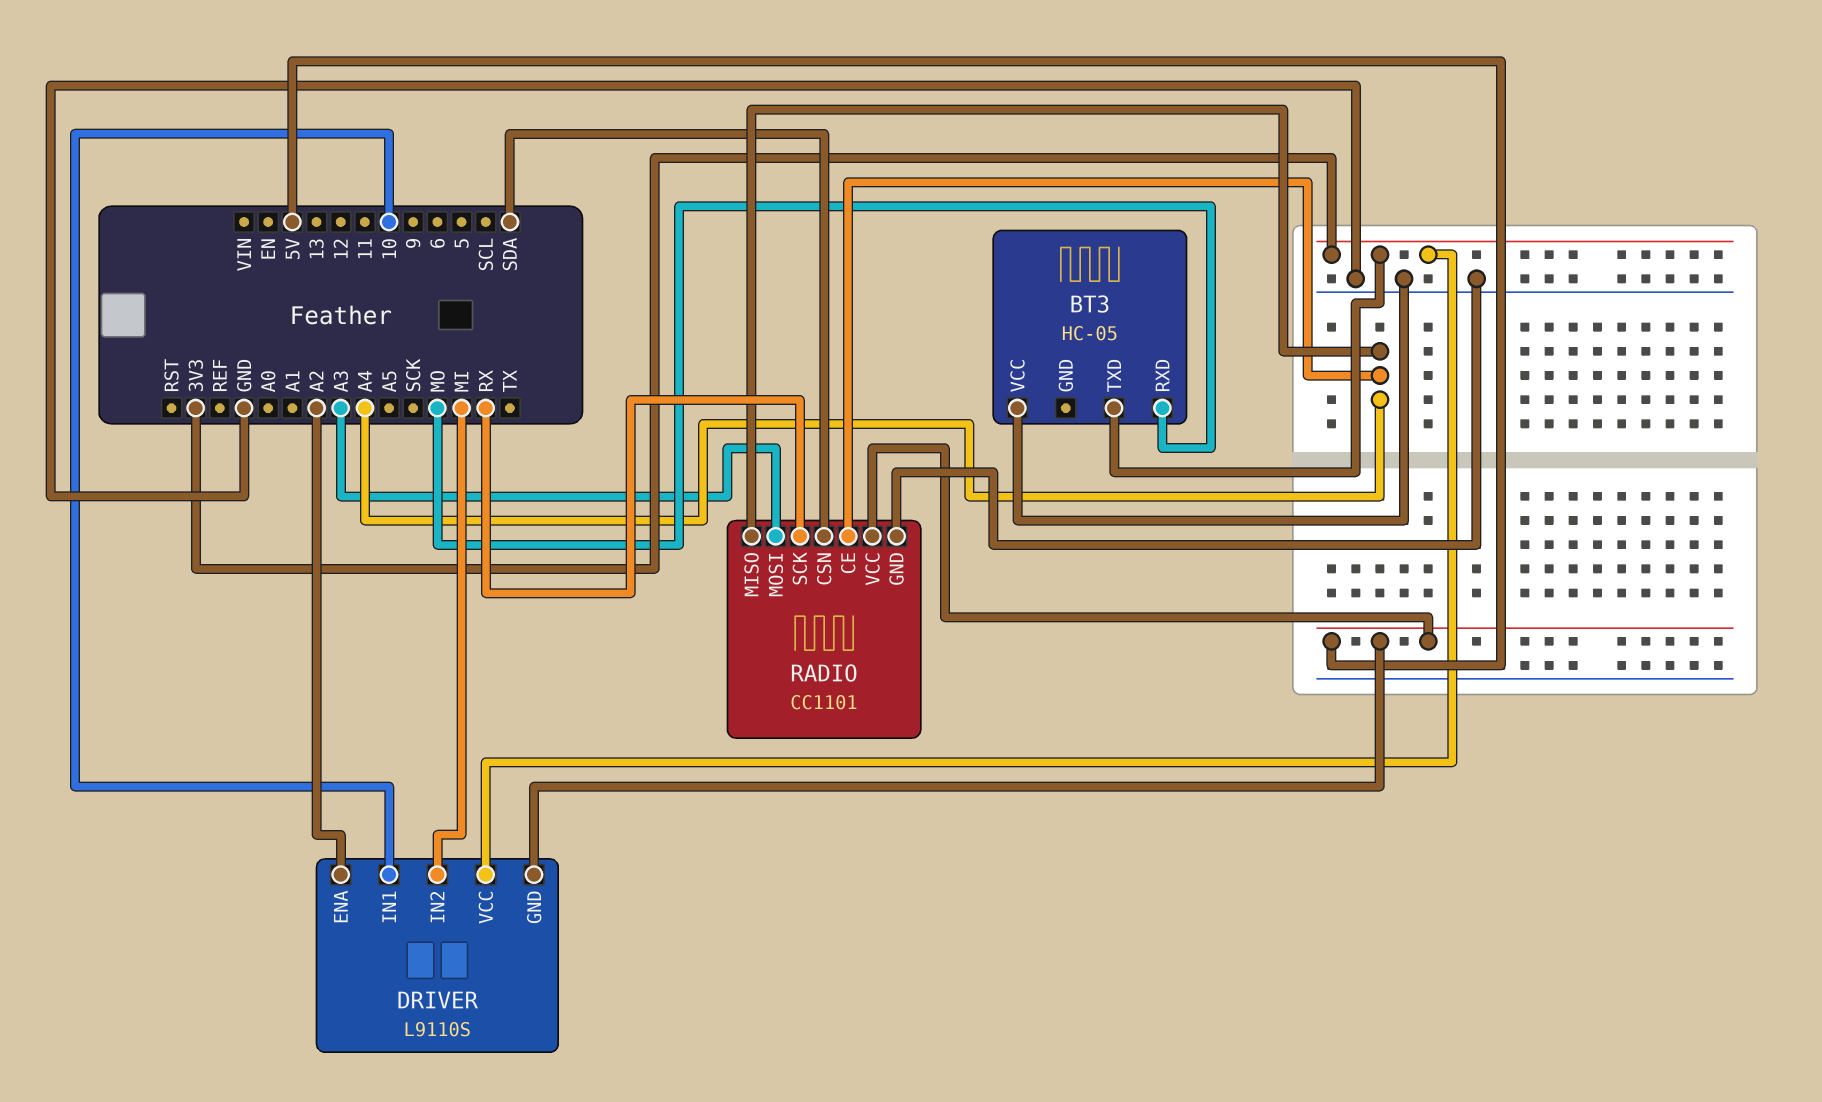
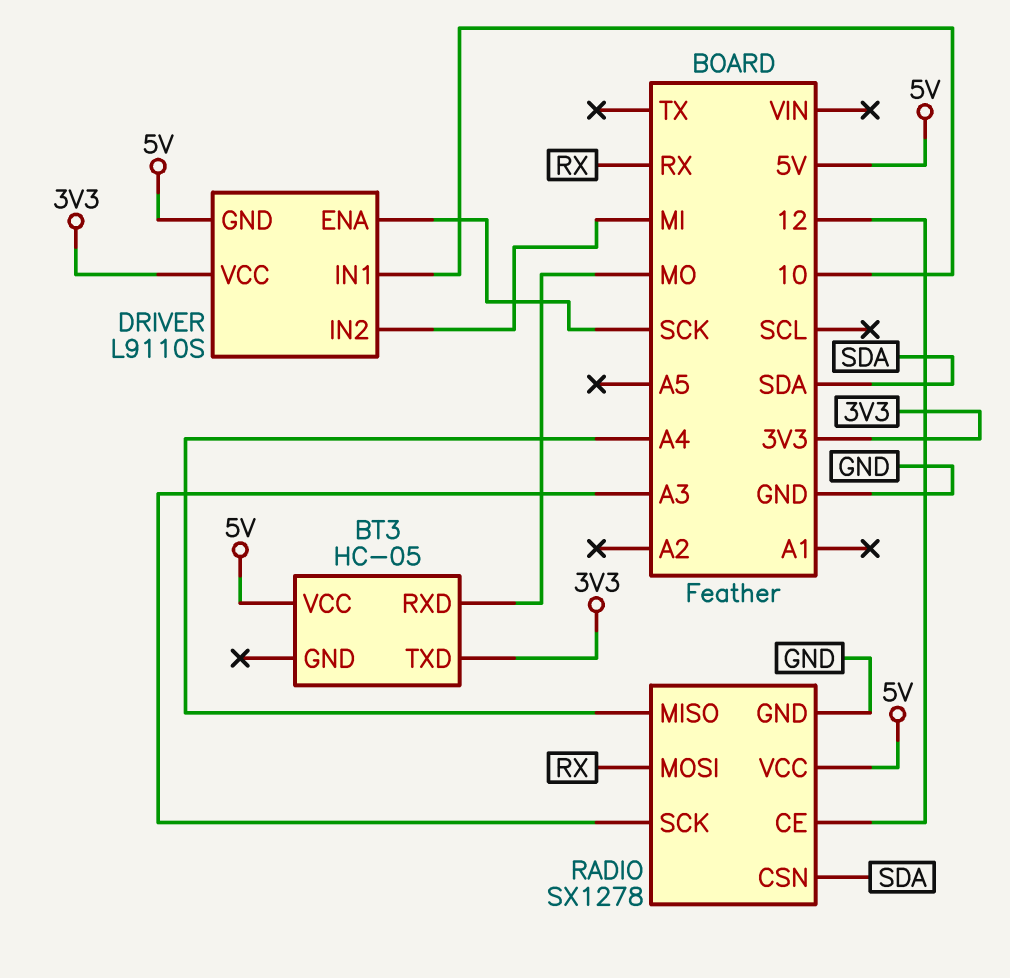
BT3 pin VCC: GND -> 5V
DRIVER pin ENA: A2 -> SCK
RADIO: CC1101 -> SX1278
RADIO pin CE: A4 -> 12
RADIO pin MOSI: A3 -> RX
RADIO pin SCK: RX -> A3

